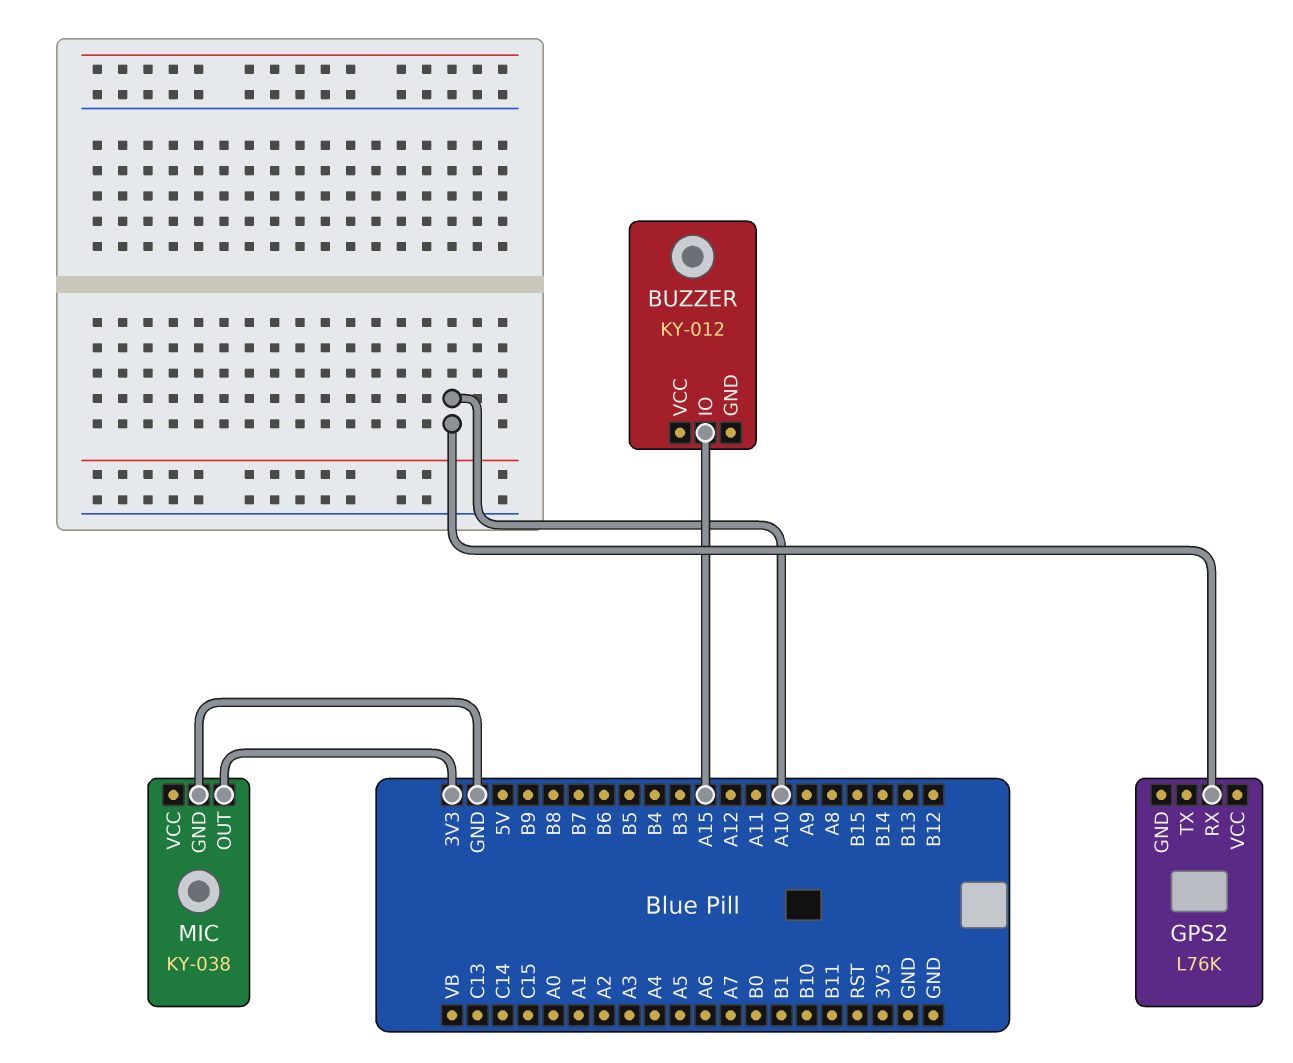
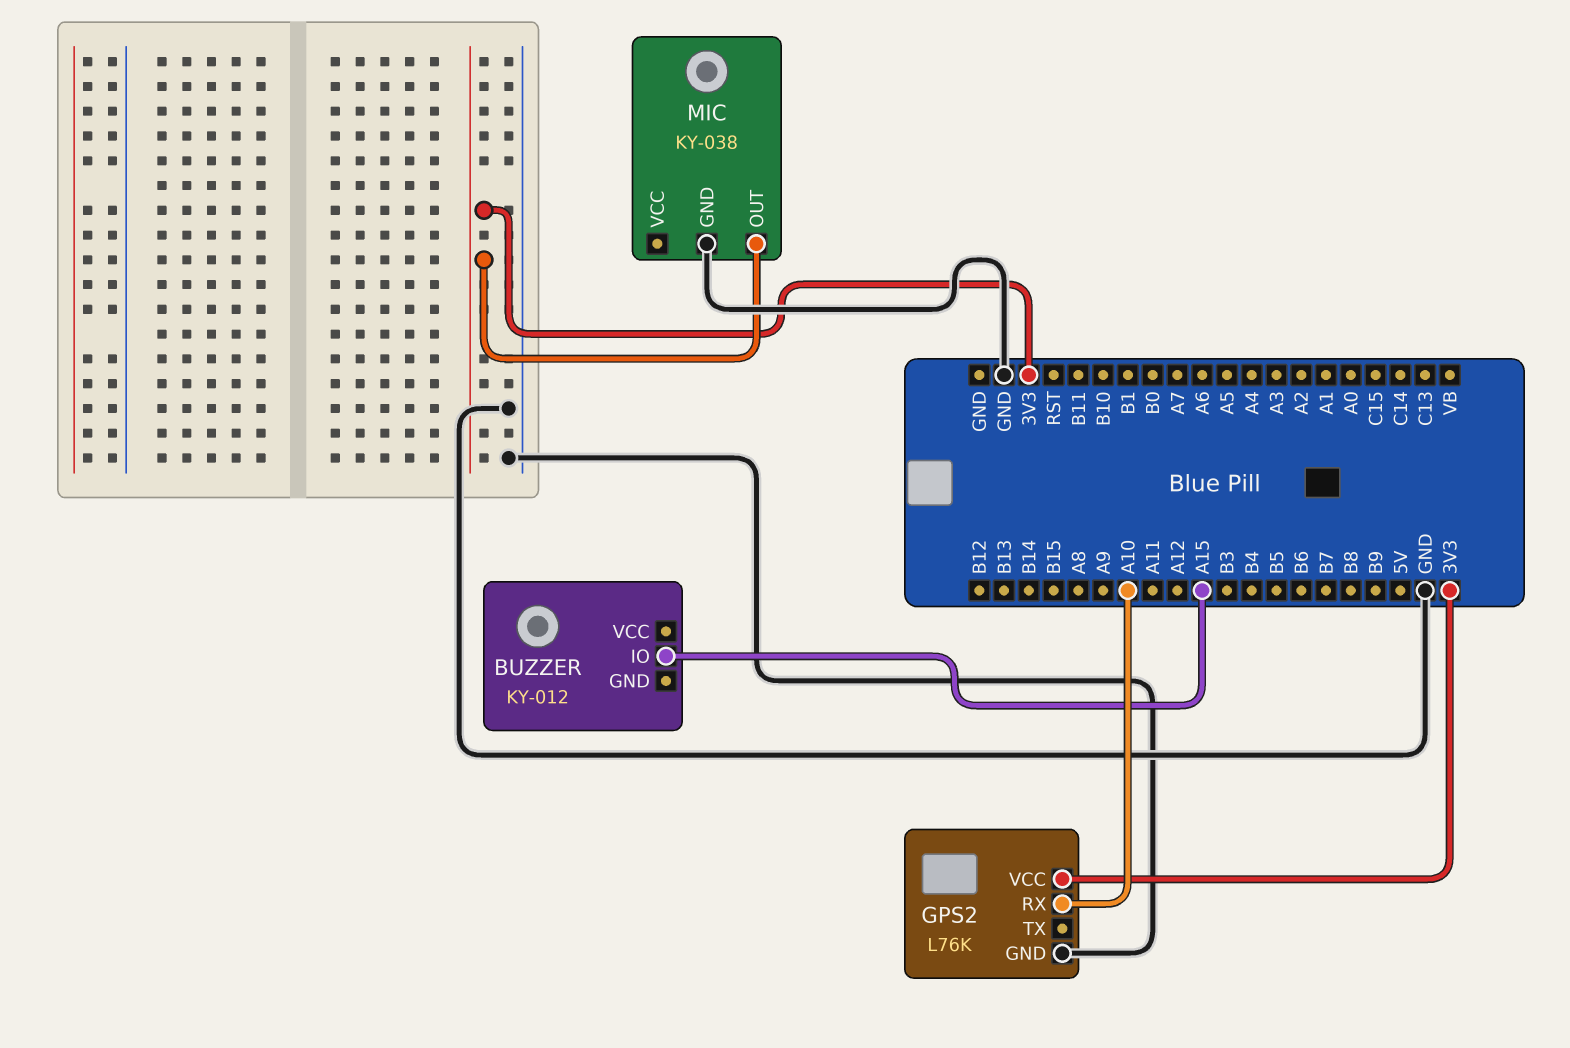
GPS2 pin GND: none -> GND
GPS2 pin VCC: none -> 3V3

